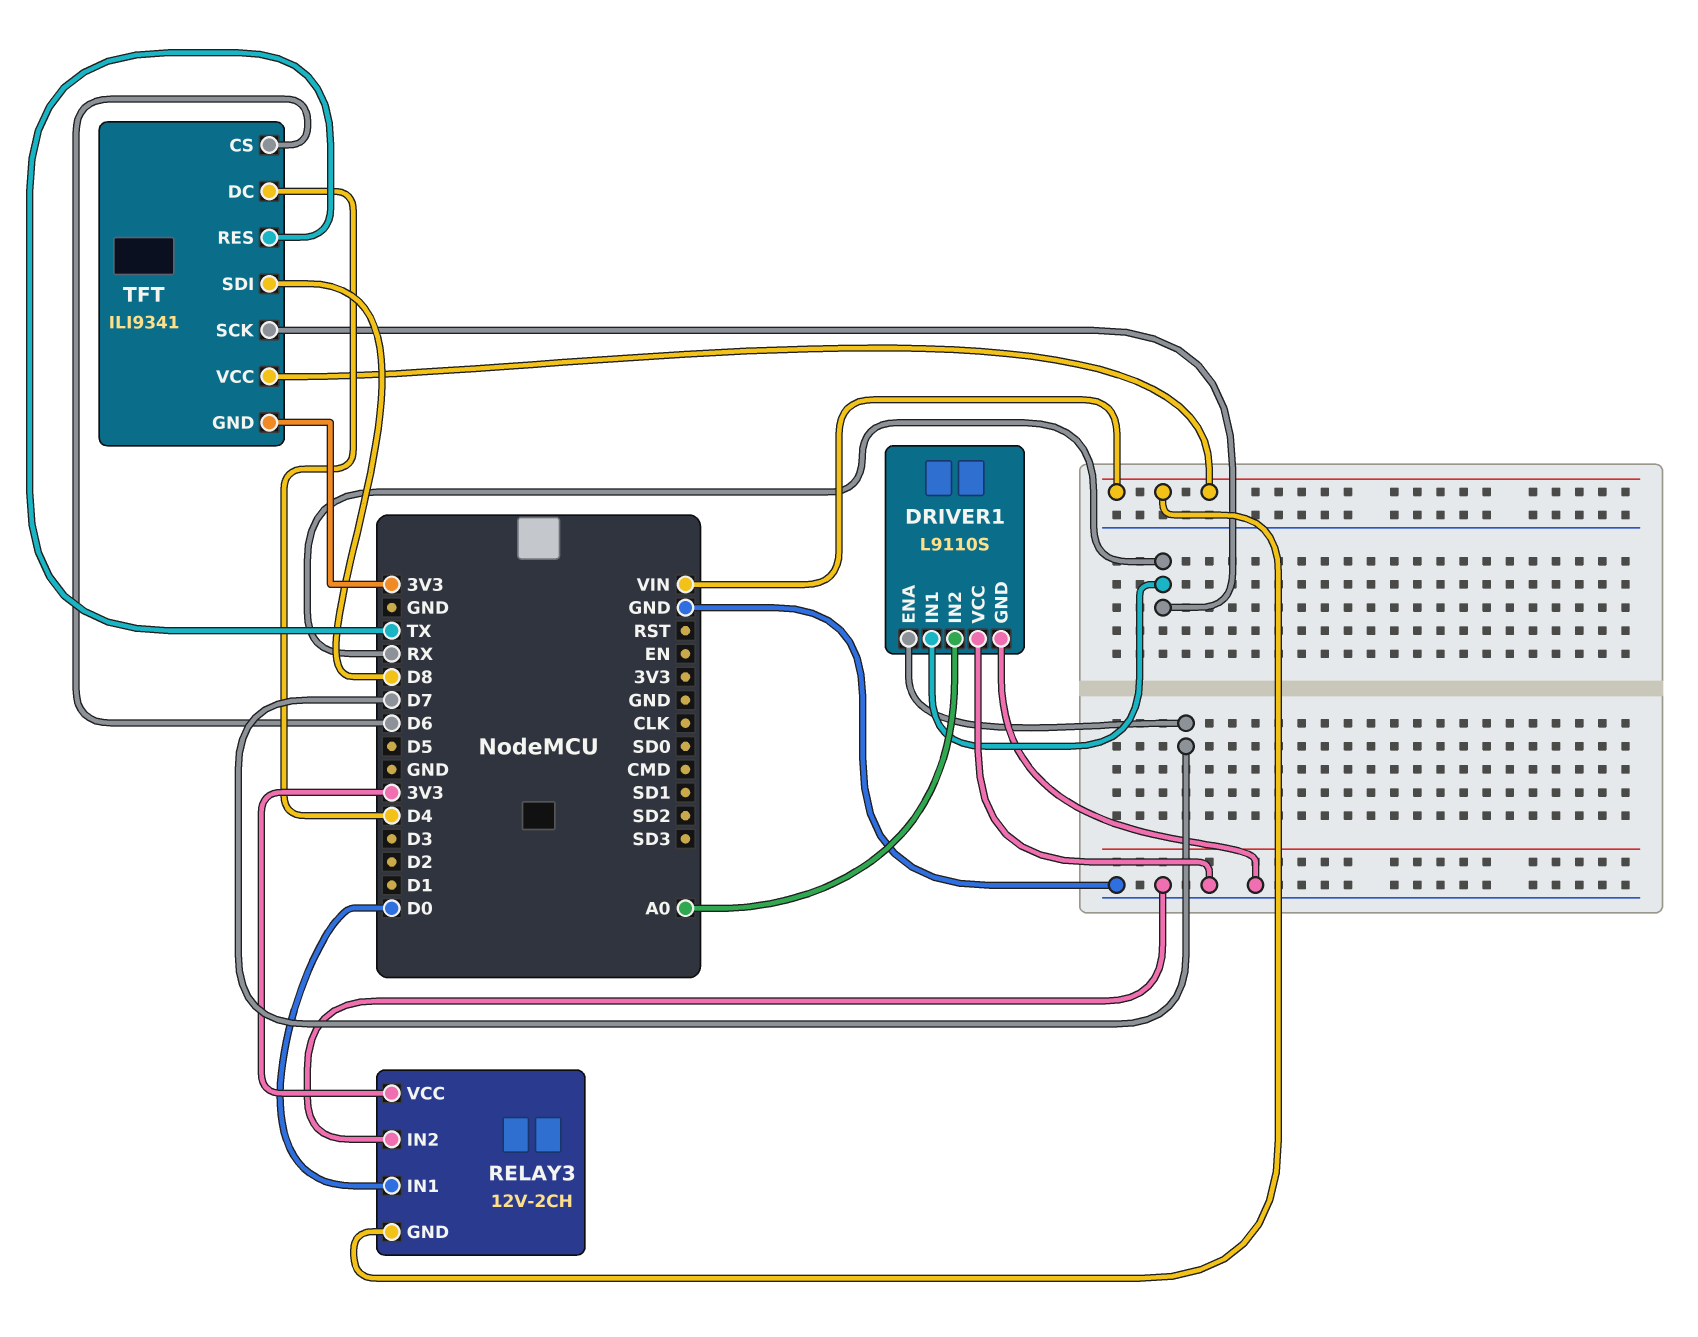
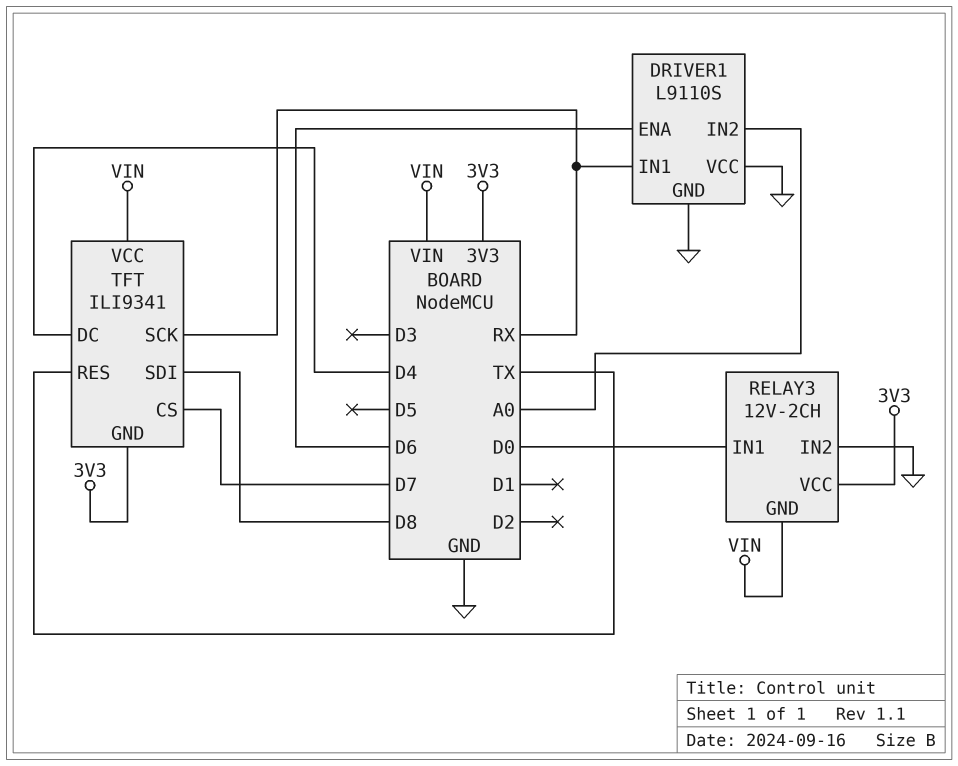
DRIVER1 pin ENA: D7 -> D6
TFT pin CS: D6 -> D7

